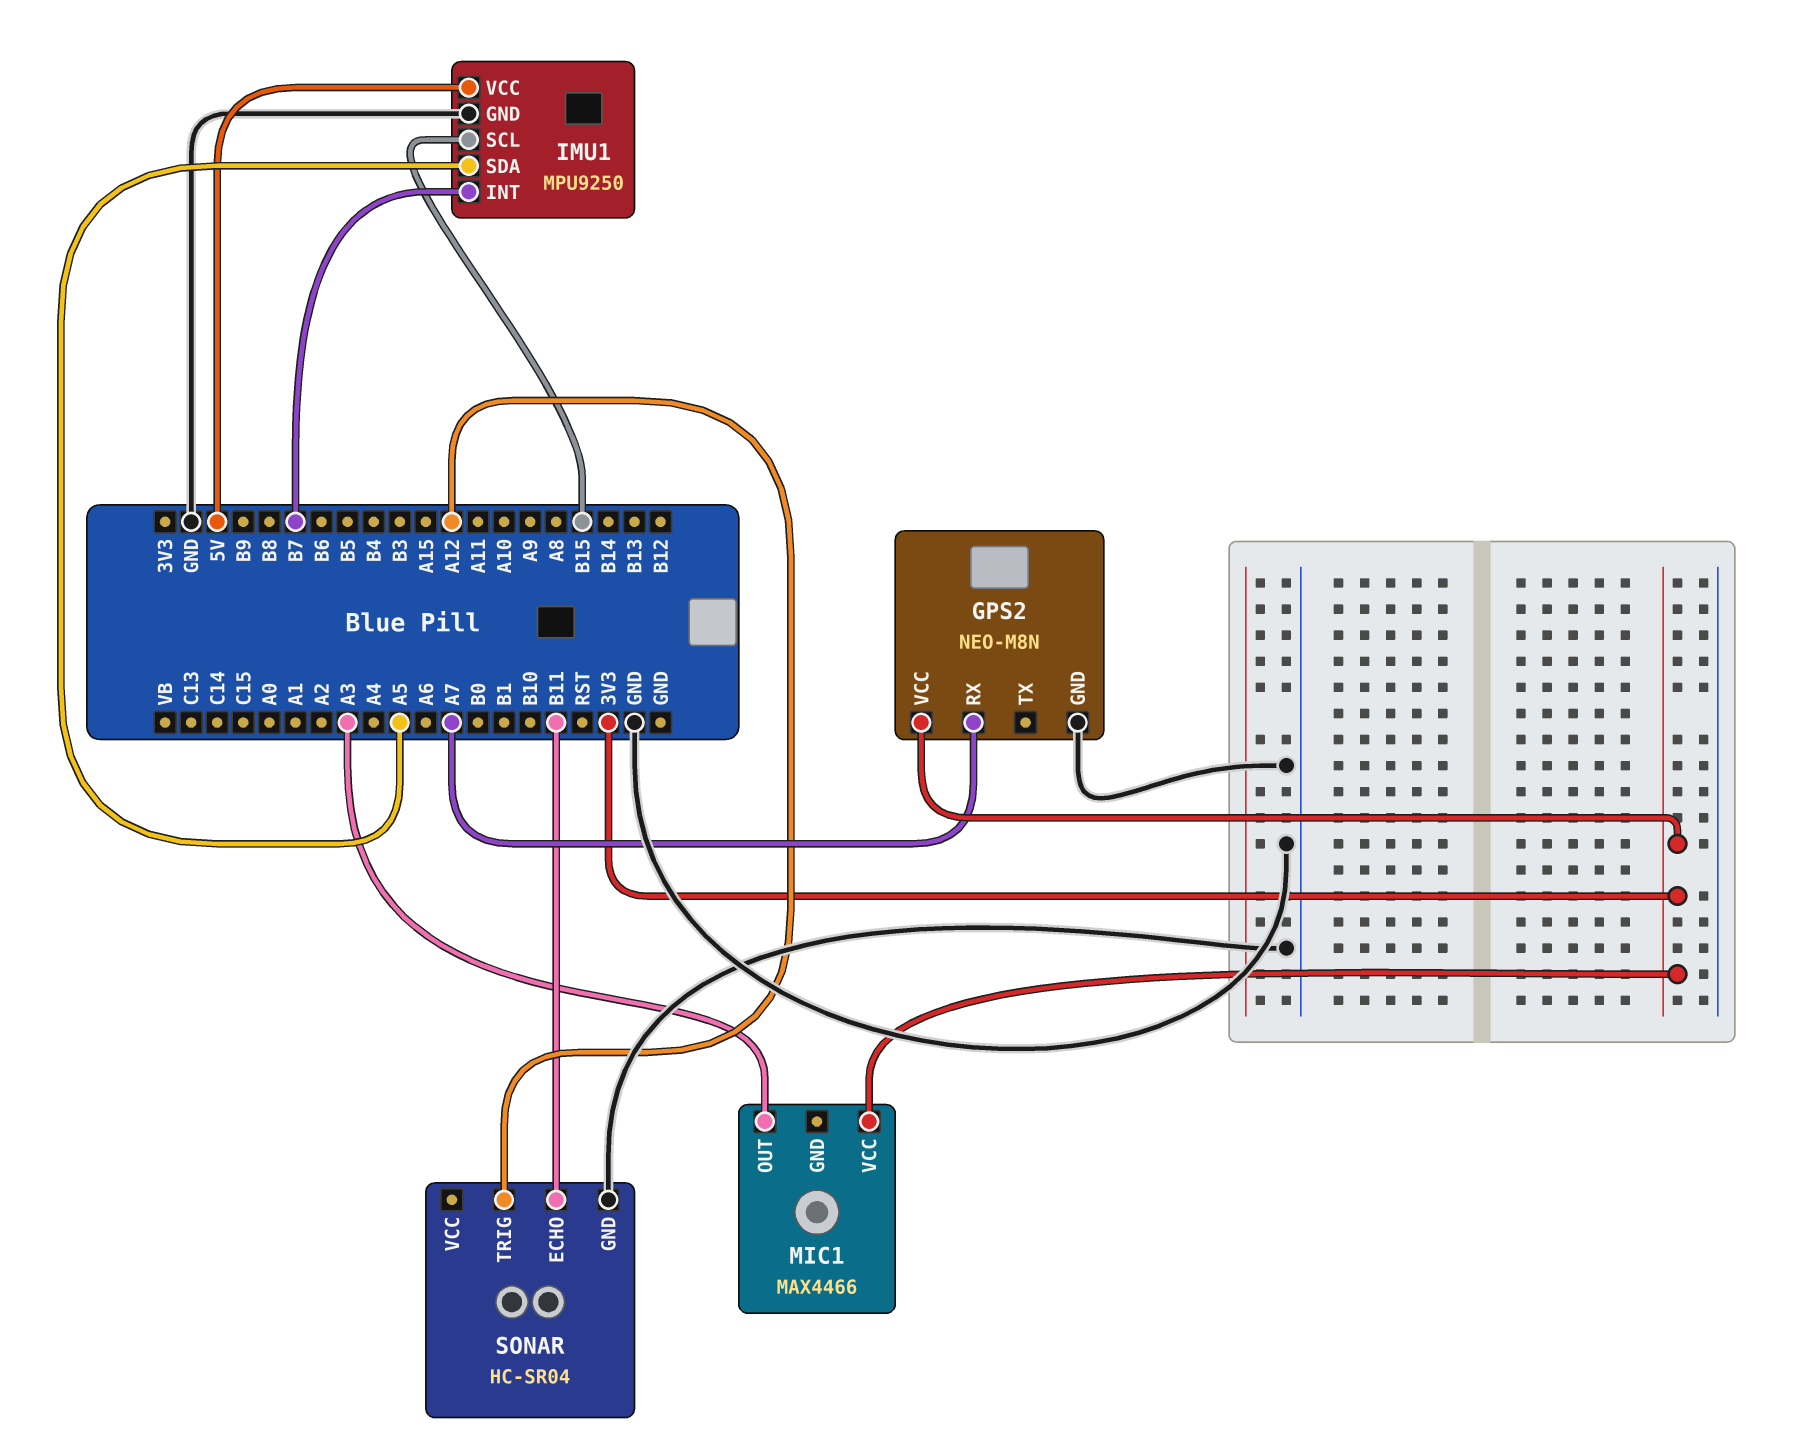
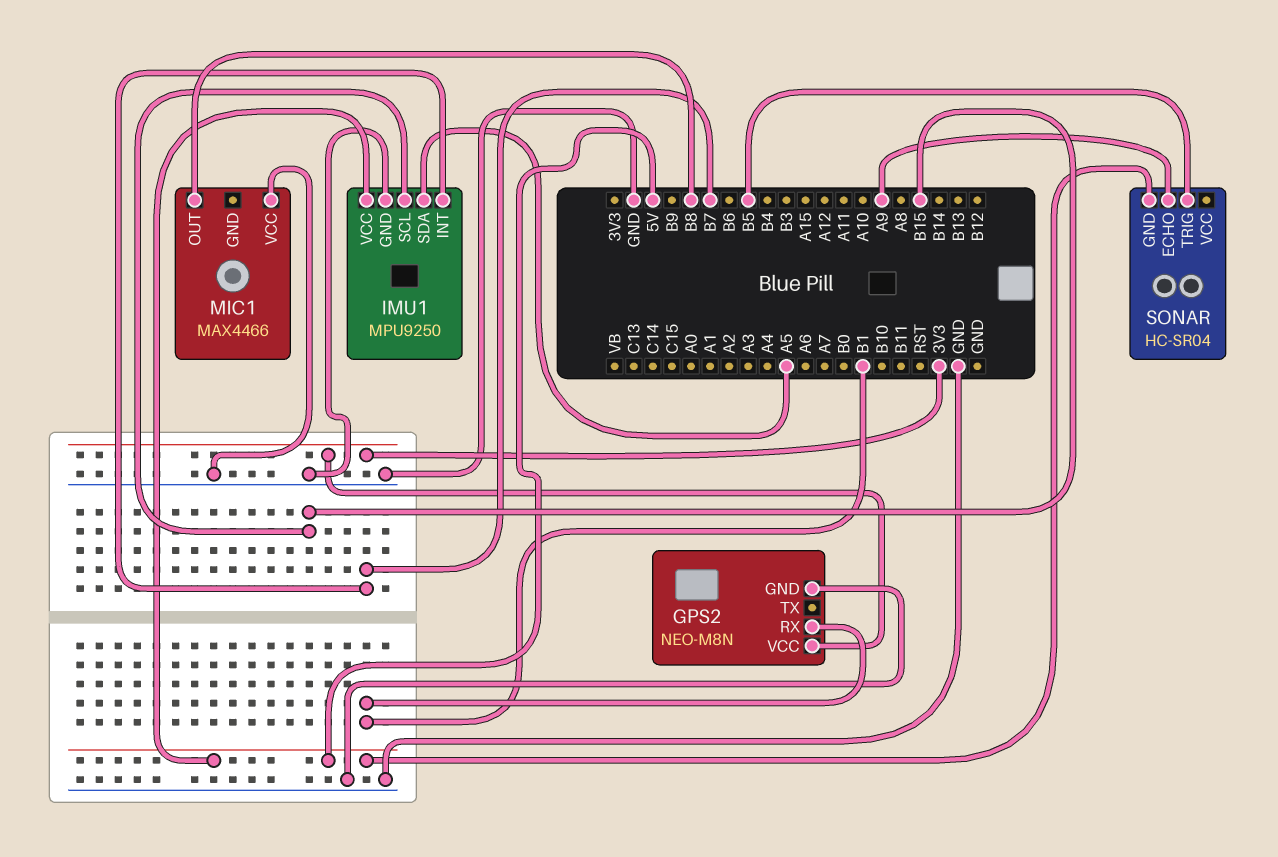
GPS2 pin RX: A7 -> B1
MIC1 pin OUT: A3 -> B8
MIC1 pin VCC: 3V3 -> GND
SONAR pin ECHO: B11 -> A9
SONAR pin GND: GND -> 5V
SONAR pin TRIG: A12 -> B5

